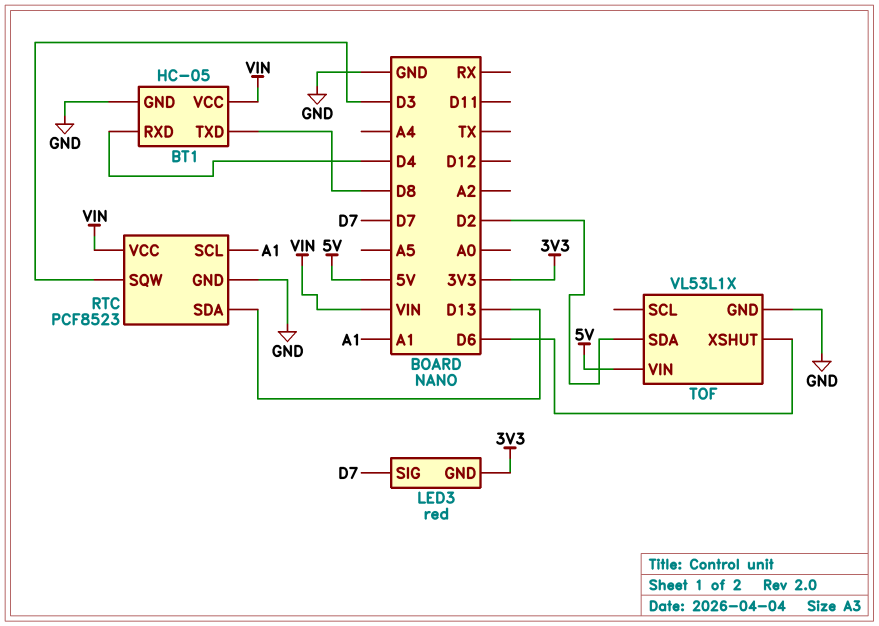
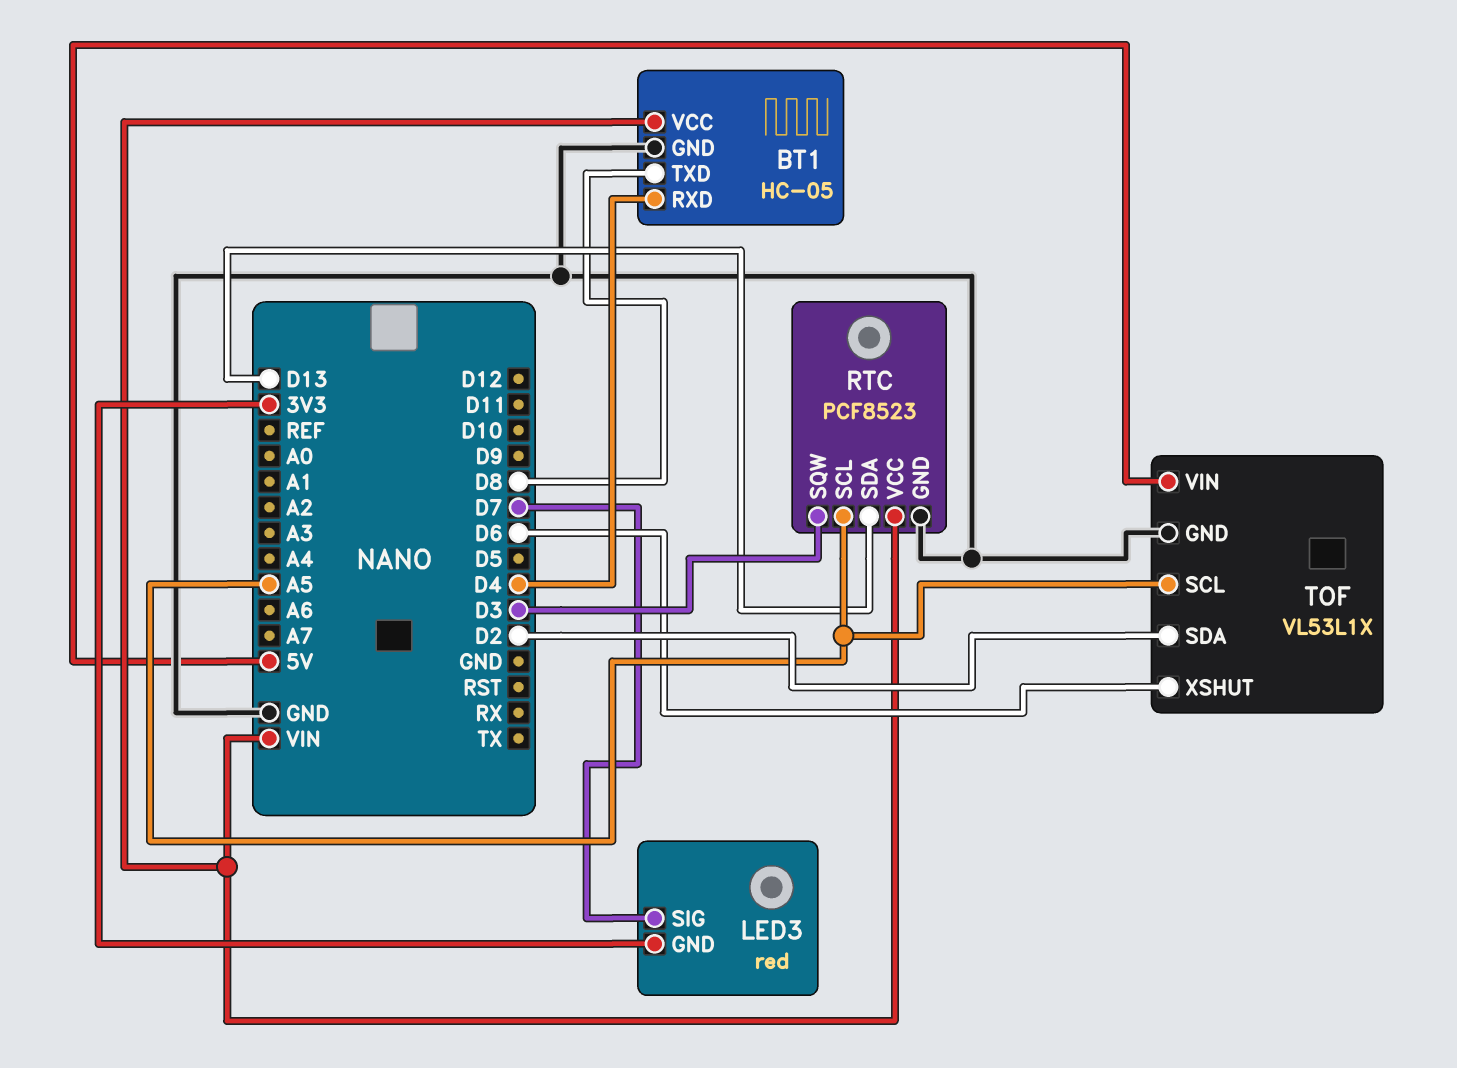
RTC pin SCL: A1 -> A5
TOF pin SCL: none -> A5

